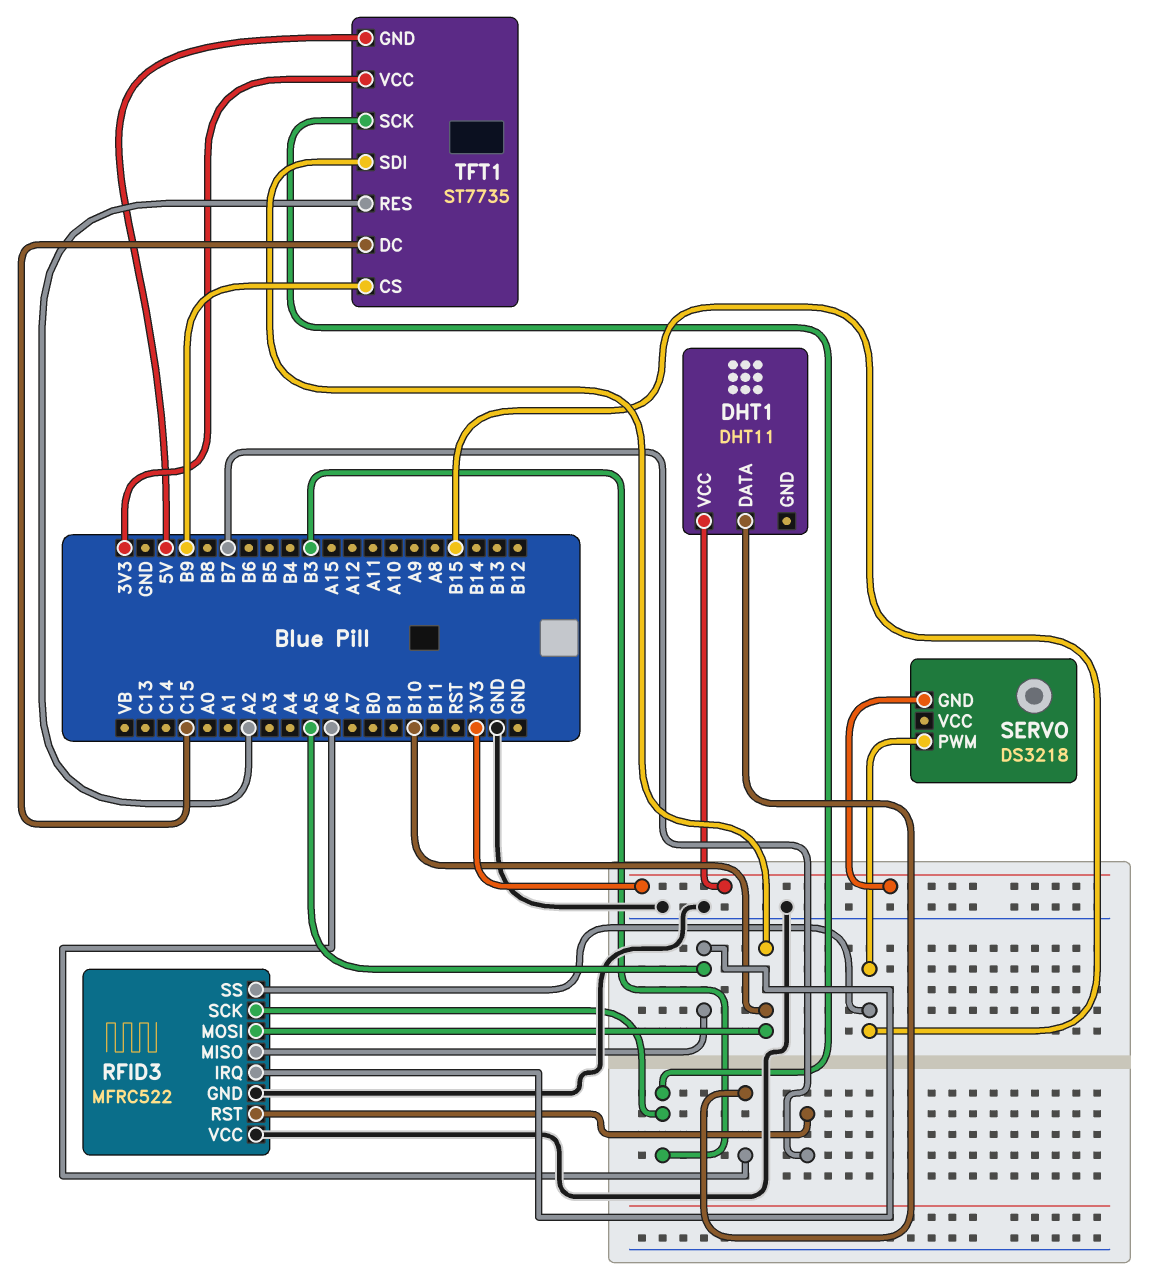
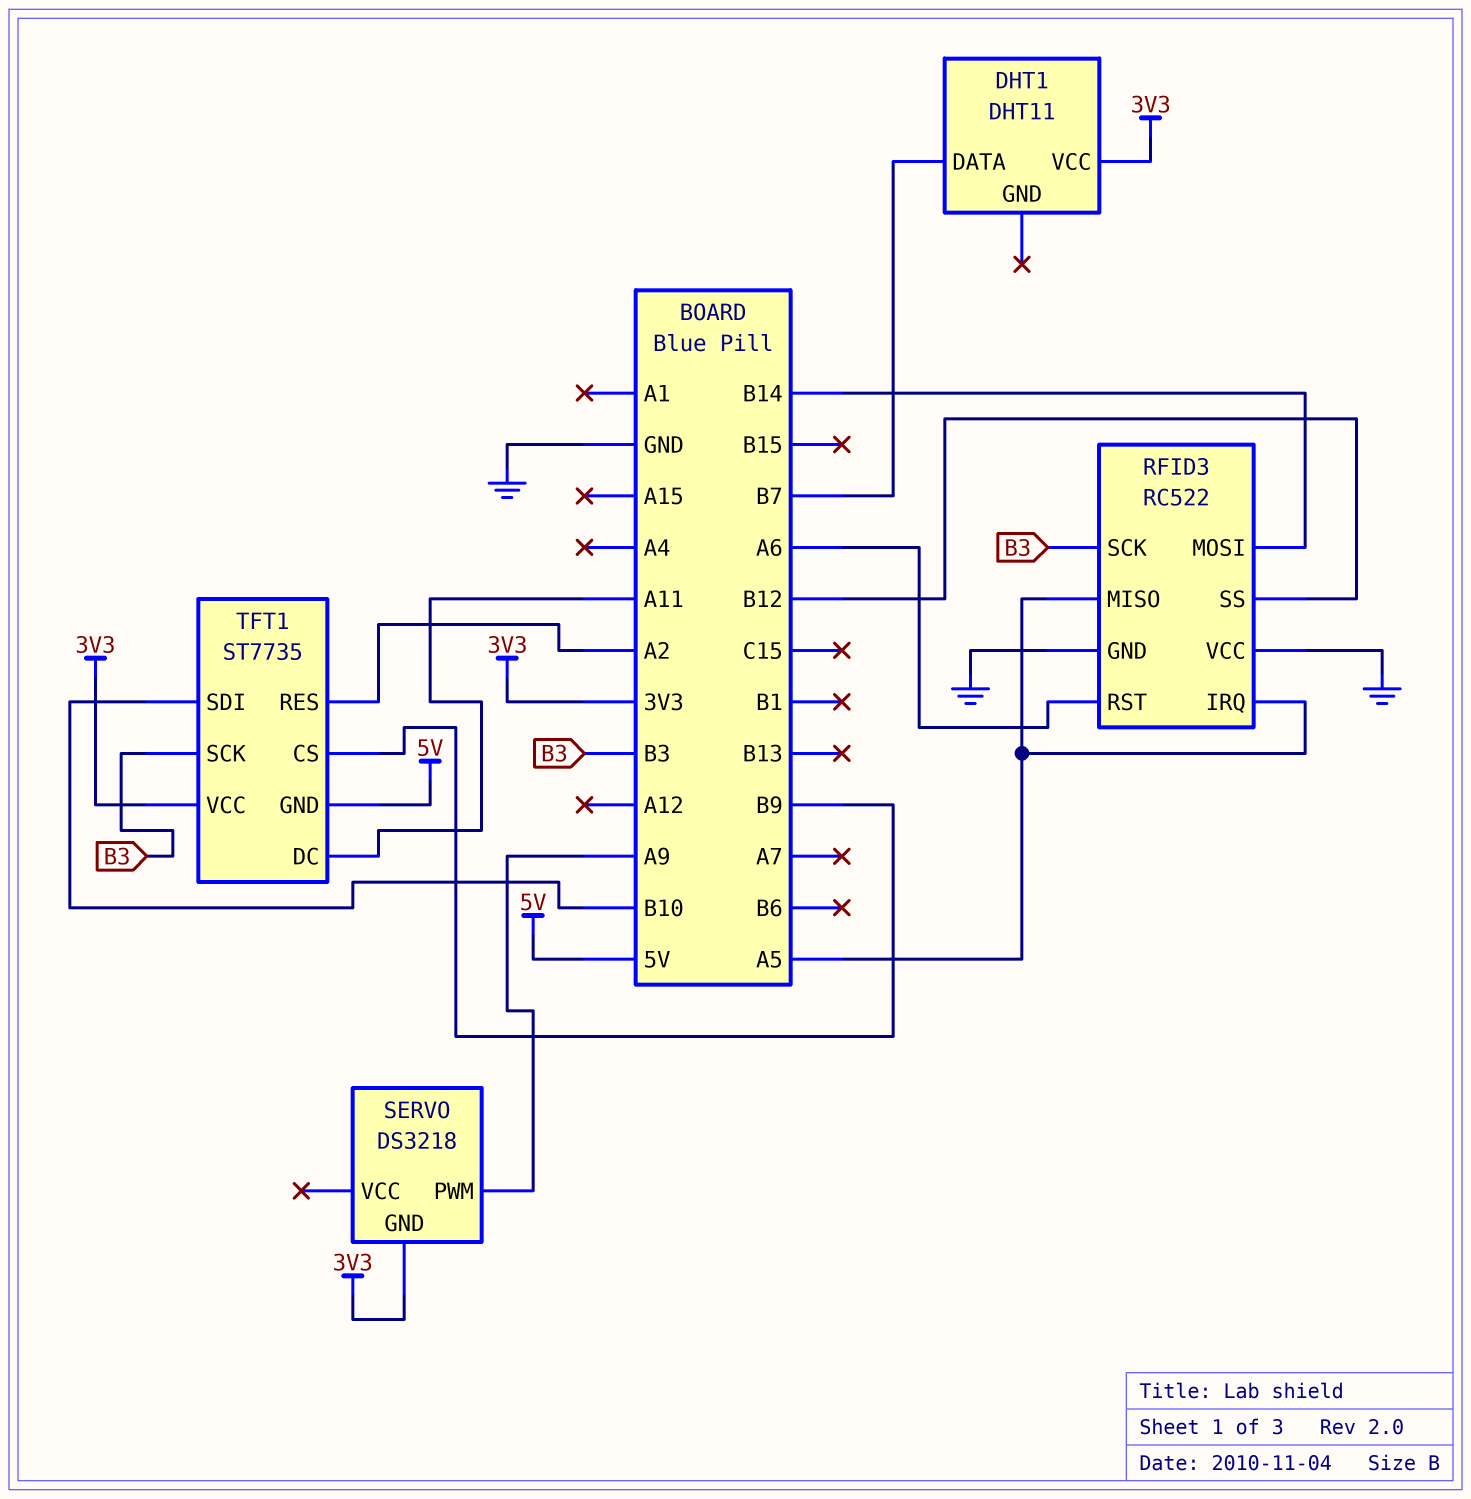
DHT1 pin DATA: A6 -> B7
RFID3: MFRC522 -> RC522
RFID3 pin MOSI: B10 -> B14
RFID3 pin RST: B7 -> A6
RFID3 pin SS: B15 -> B12
SERVO pin PWM: B15 -> A9
TFT1 pin DC: C15 -> A11

